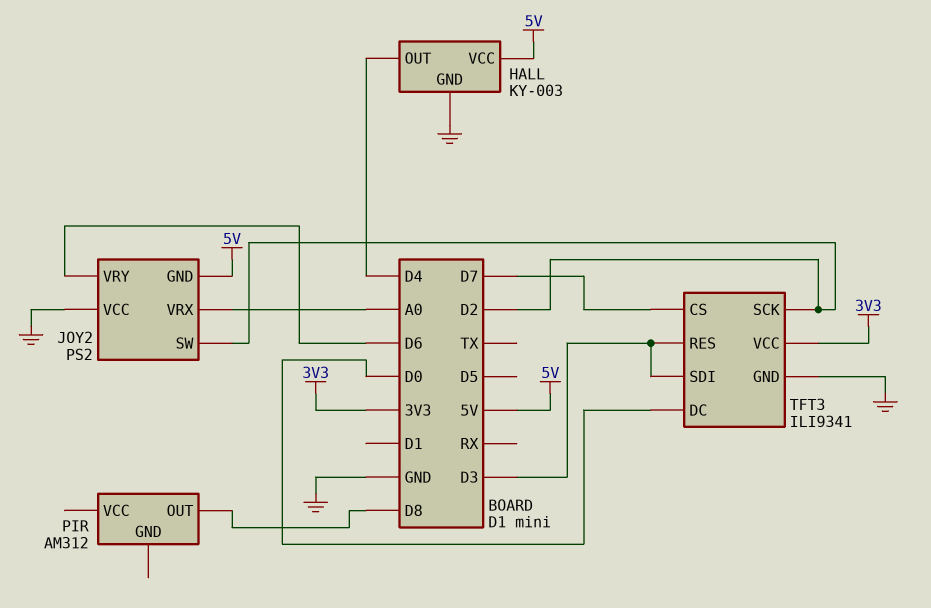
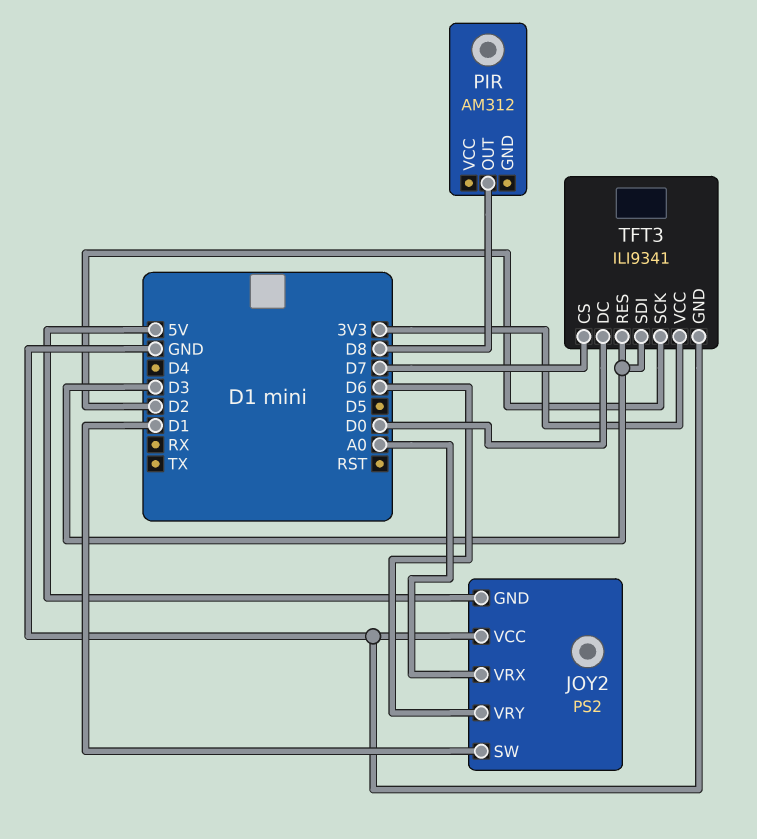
HALL: KY-003 -> none
HALL pin GND: GND -> none
HALL pin OUT: D4 -> none
HALL pin VCC: 5V -> none
JOY2 pin SW: D2 -> D1

